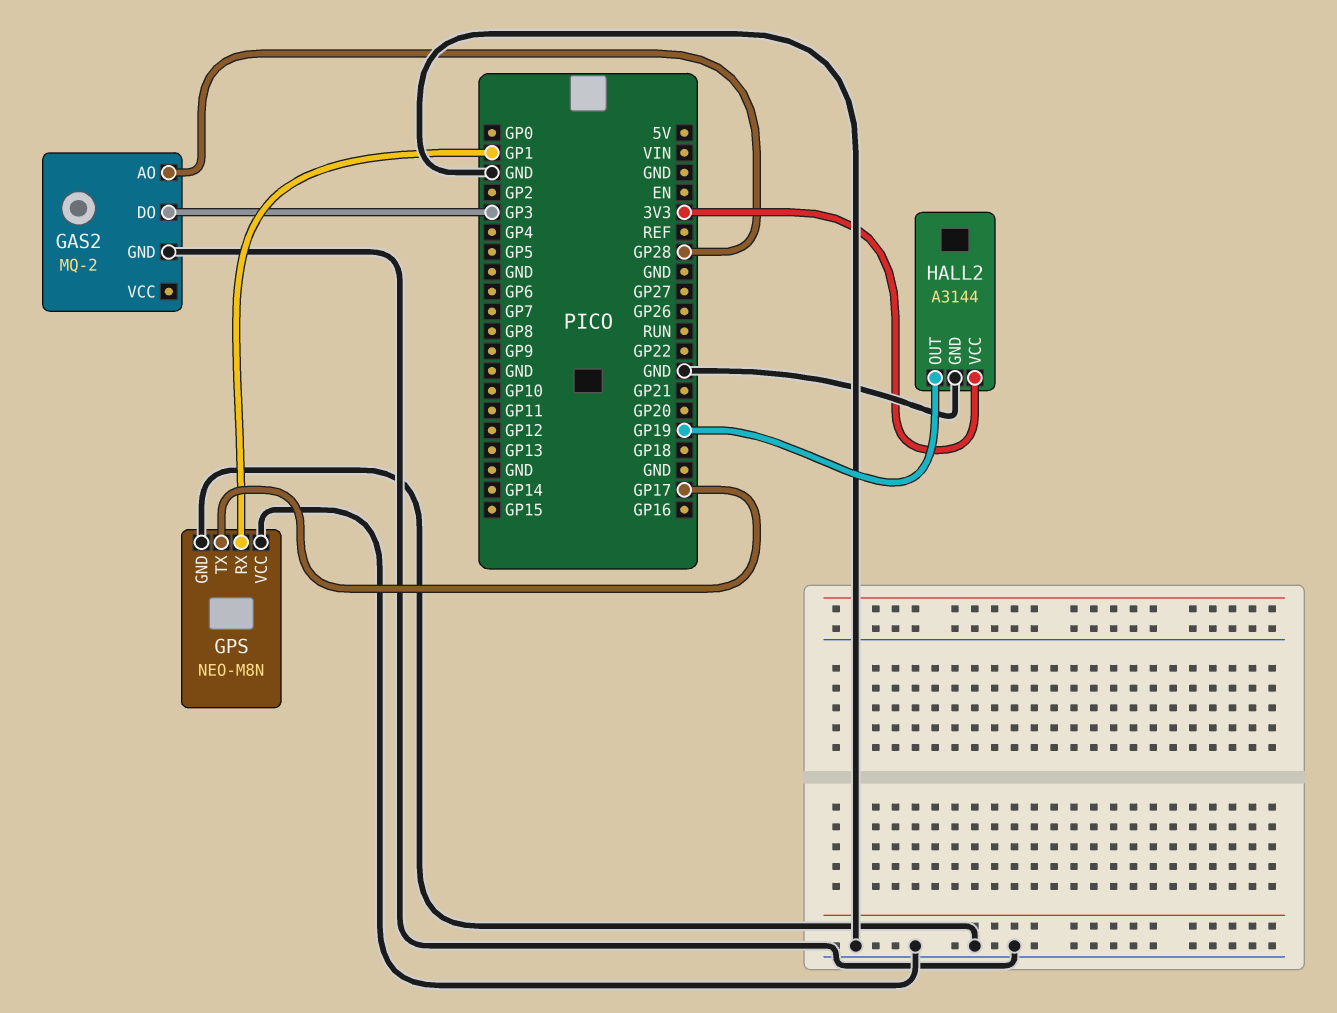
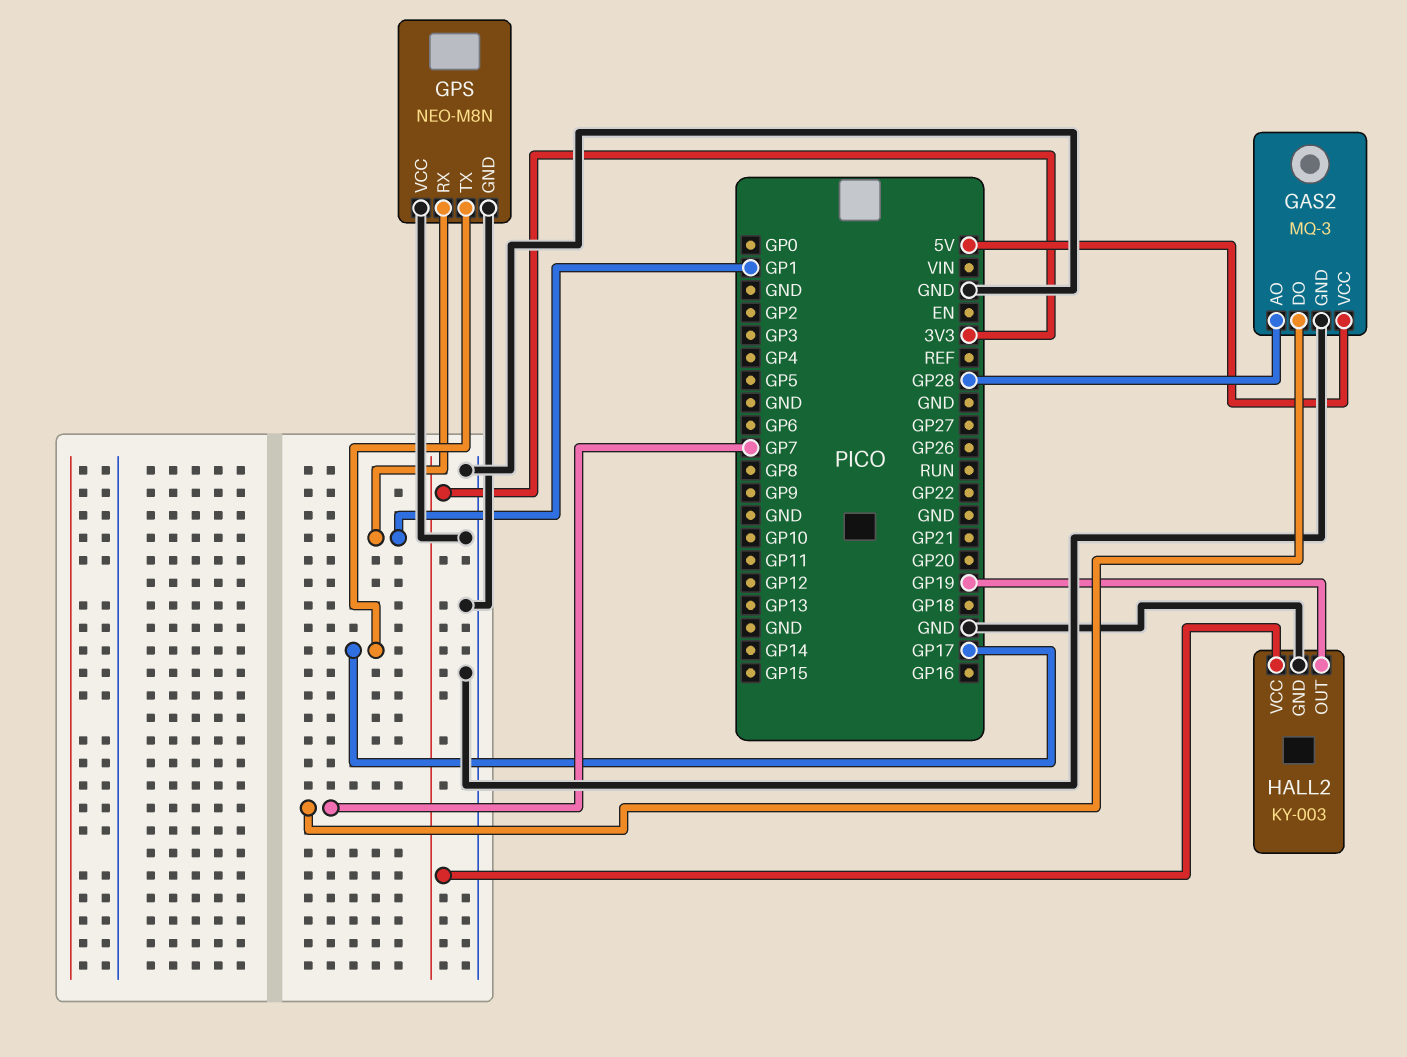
GAS2: MQ-2 -> MQ-3
GAS2 pin DO: GP3 -> GP7
GAS2 pin VCC: none -> 5V
HALL2: A3144 -> KY-003

